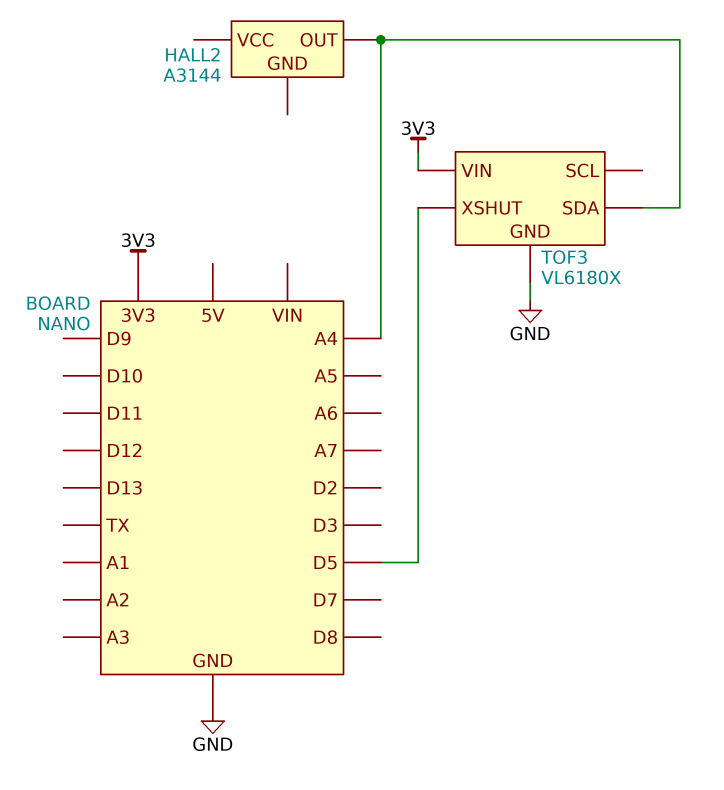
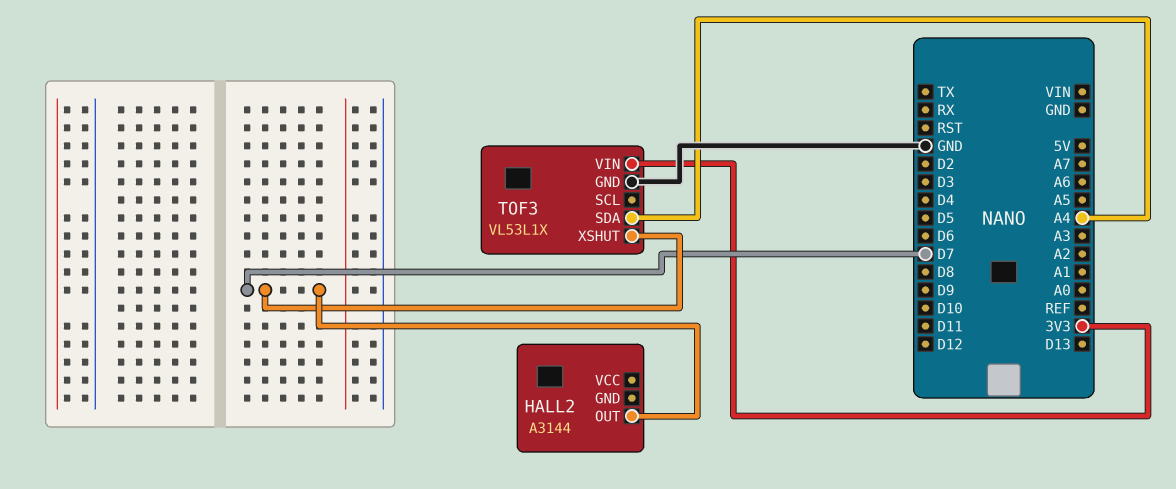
HALL2 pin OUT: A4 -> D7
TOF3: VL6180X -> VL53L1X
TOF3 pin XSHUT: D5 -> D7

